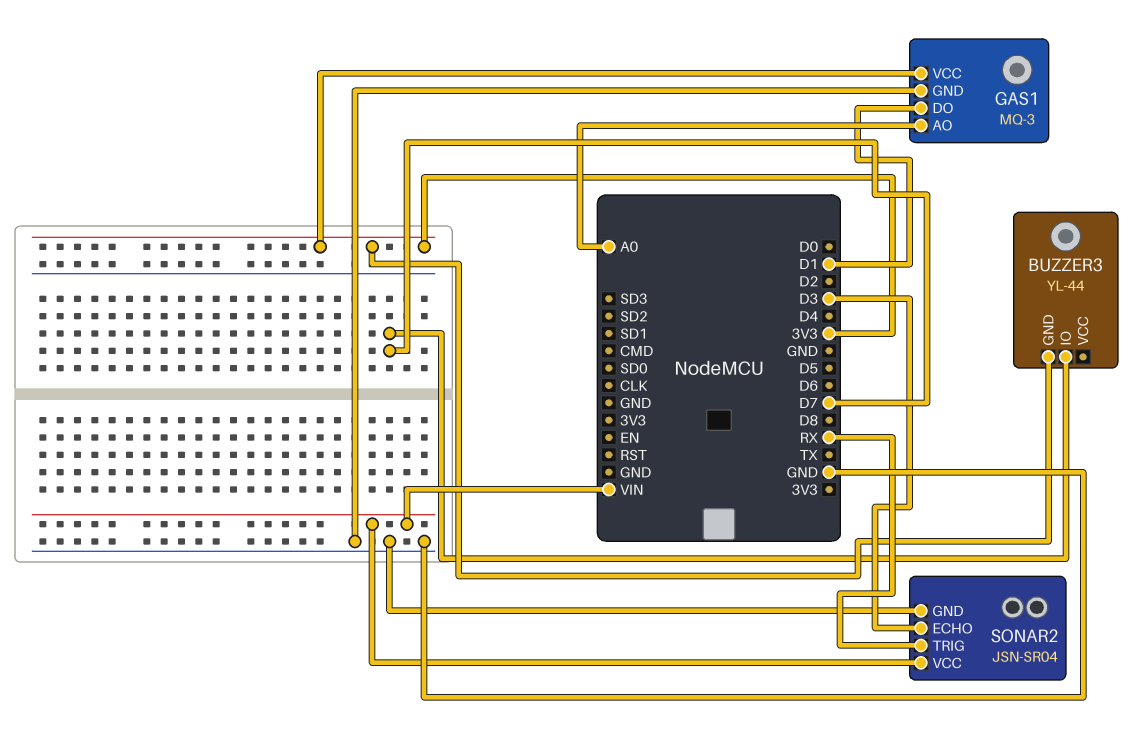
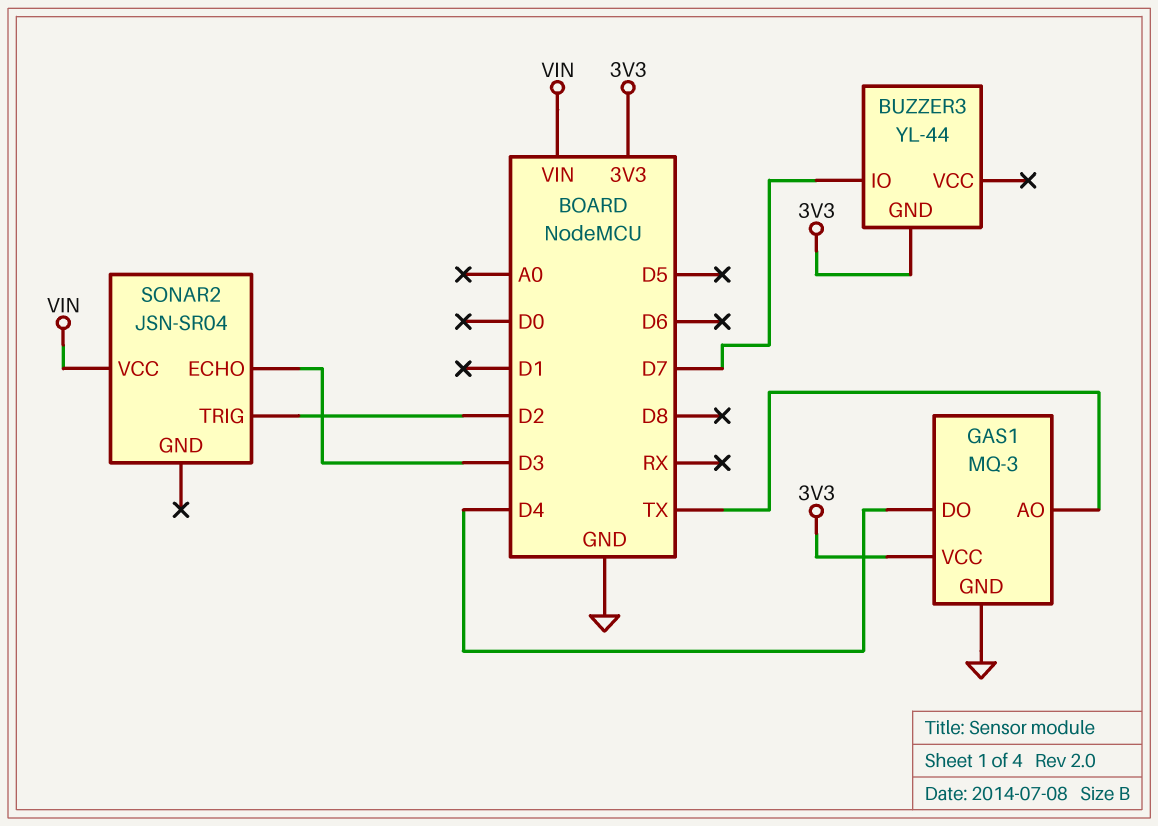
GAS1 pin AO: A0 -> TX
GAS1 pin DO: D1 -> D4
SONAR2 pin GND: GND -> none
SONAR2 pin TRIG: RX -> D2

